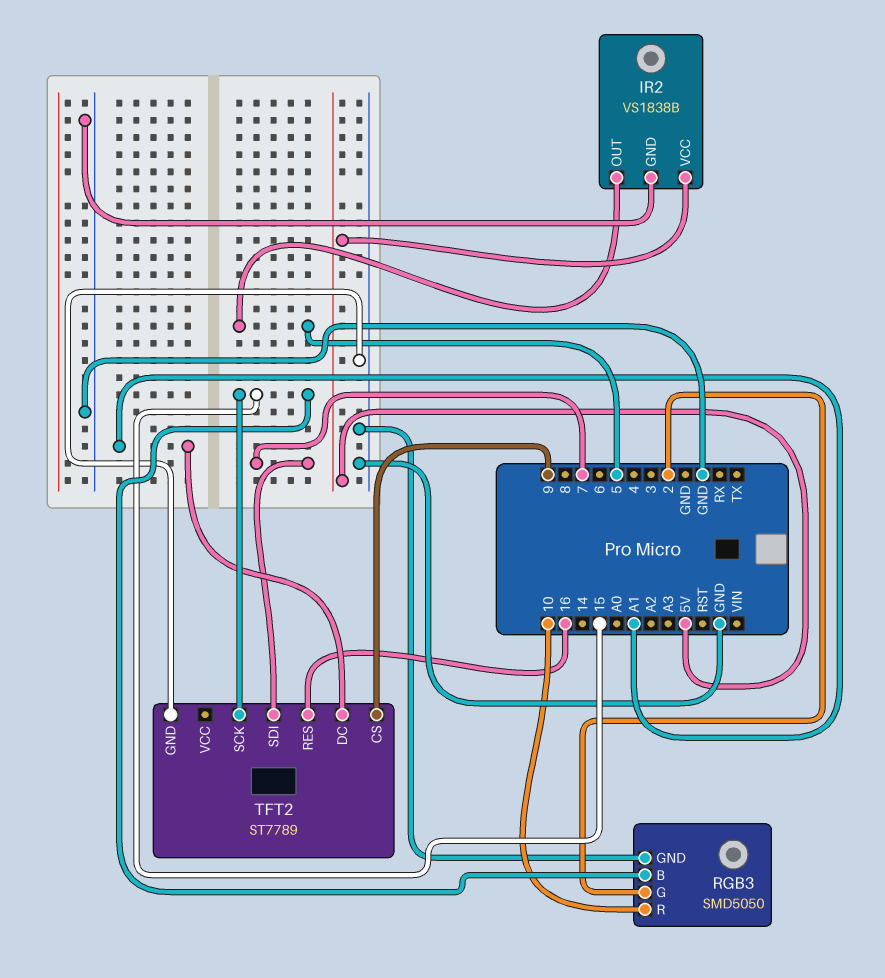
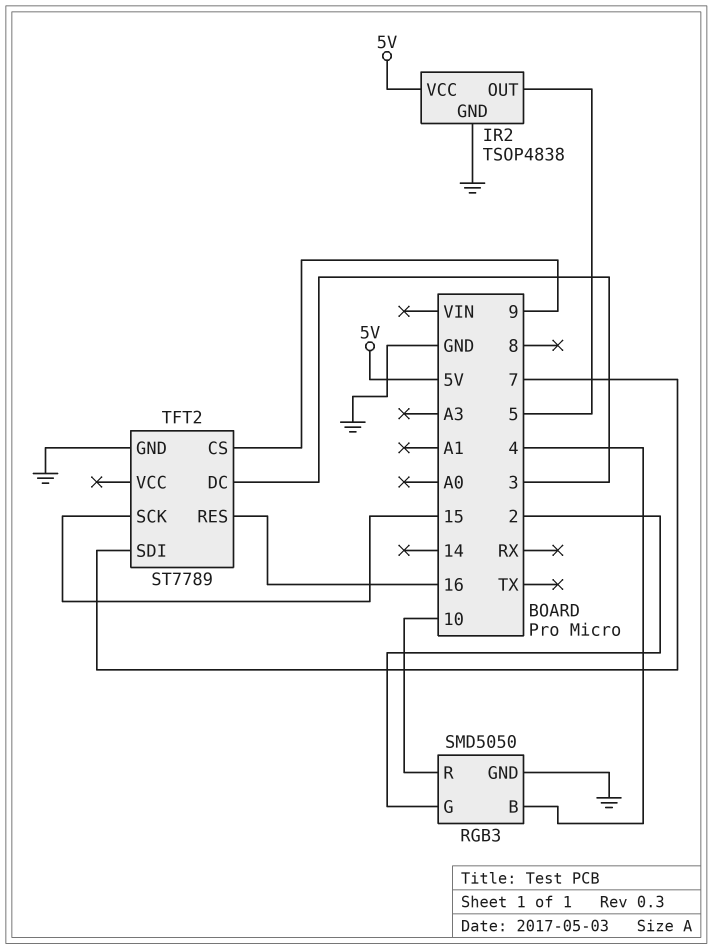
IR2: VS1838B -> TSOP4838
RGB3 pin B: 15 -> 4
TFT2 pin DC: A1 -> 3

